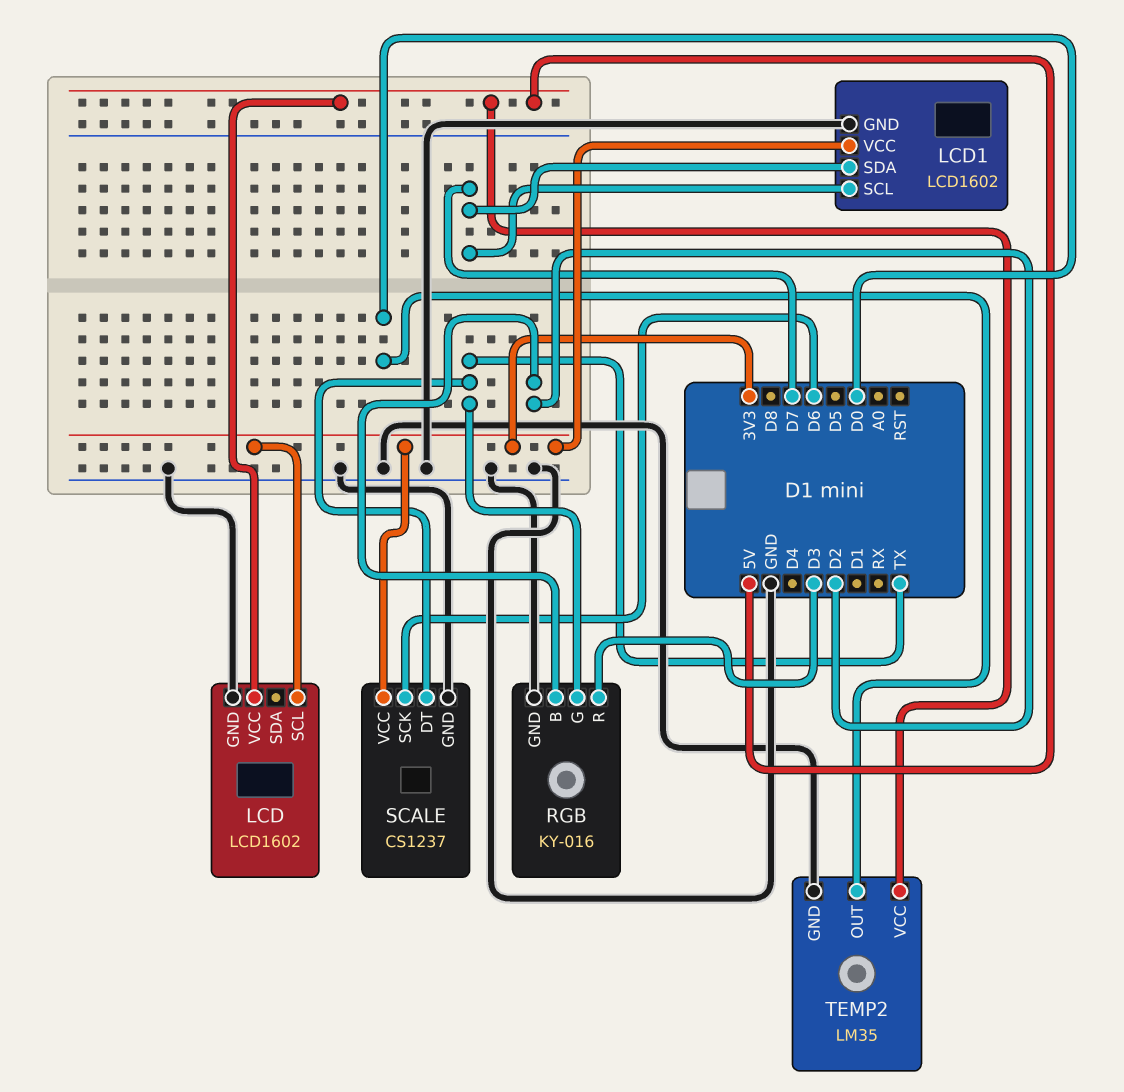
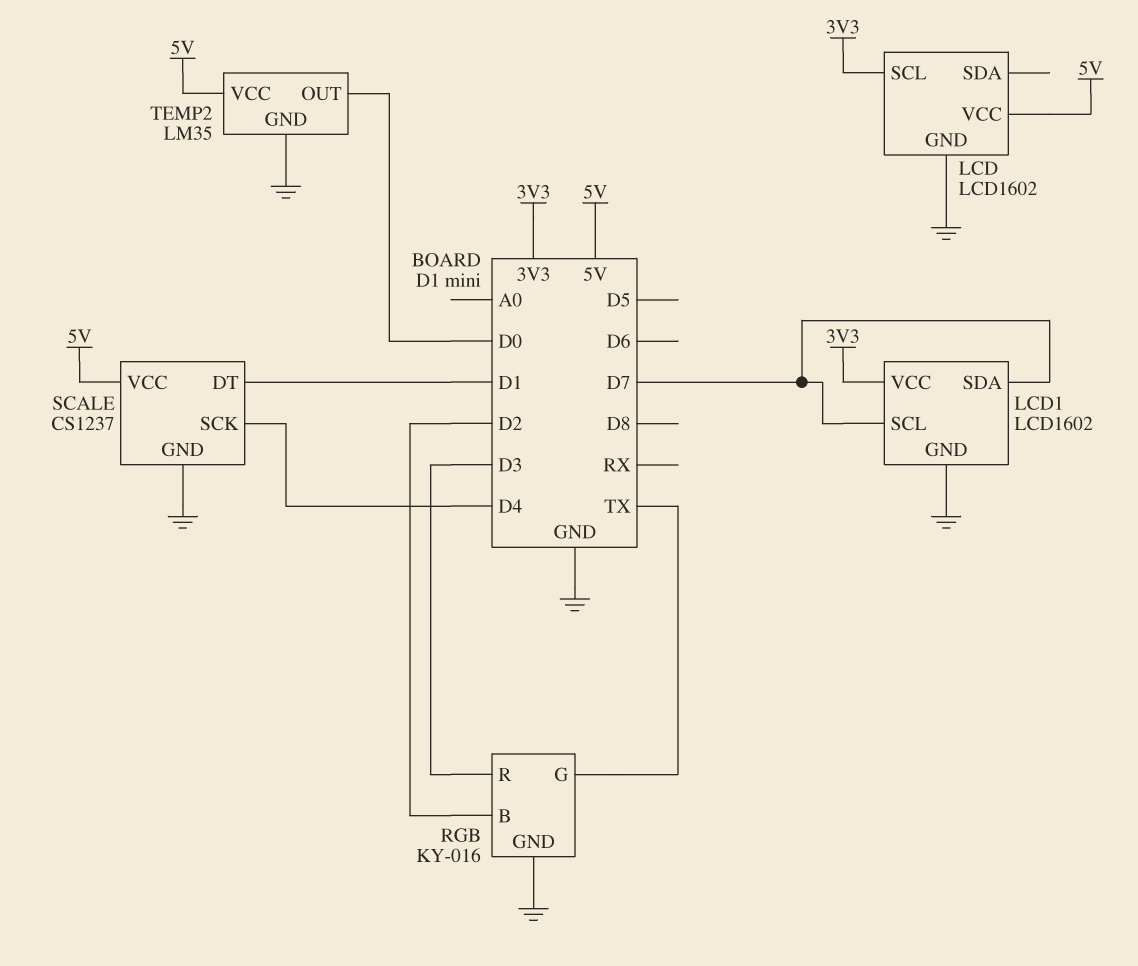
SCALE pin DT: TX -> D1
SCALE pin SCK: D6 -> D4
SCALE pin VCC: 3V3 -> 5V

